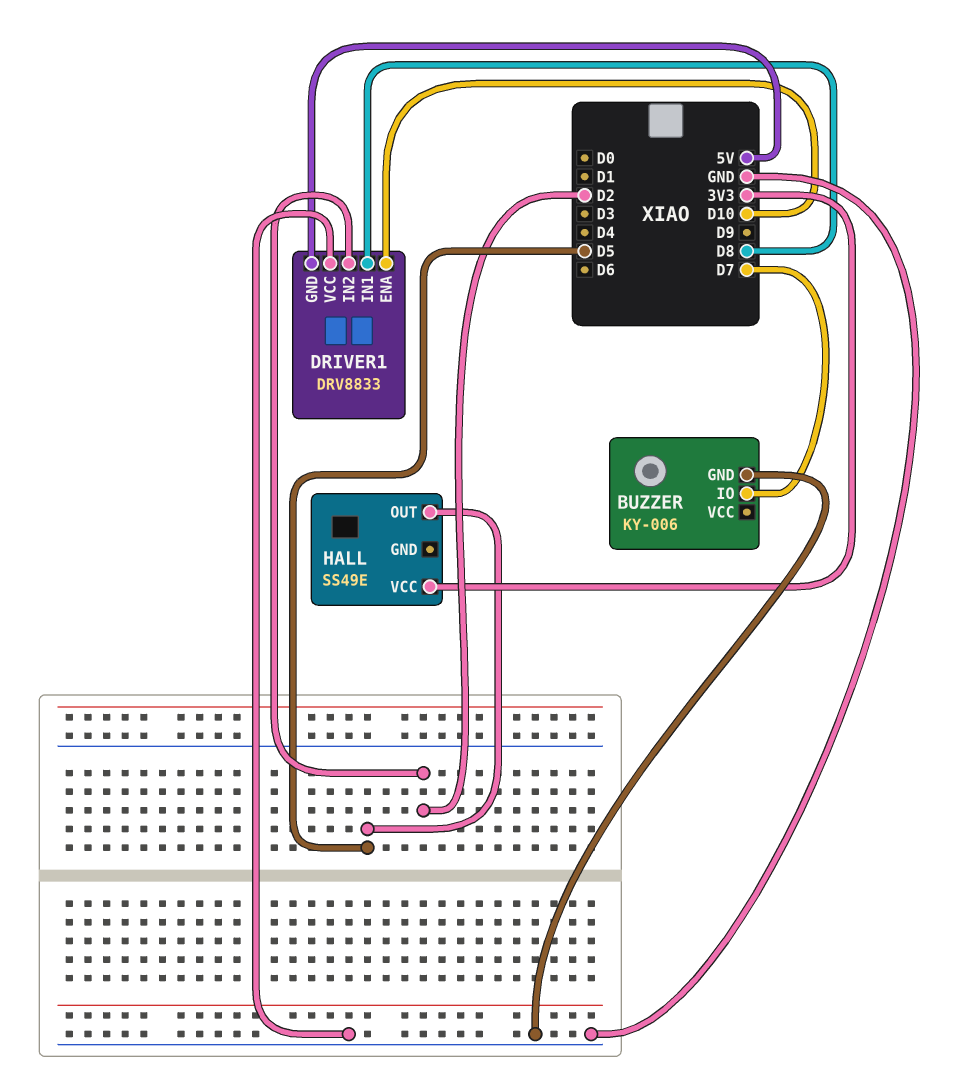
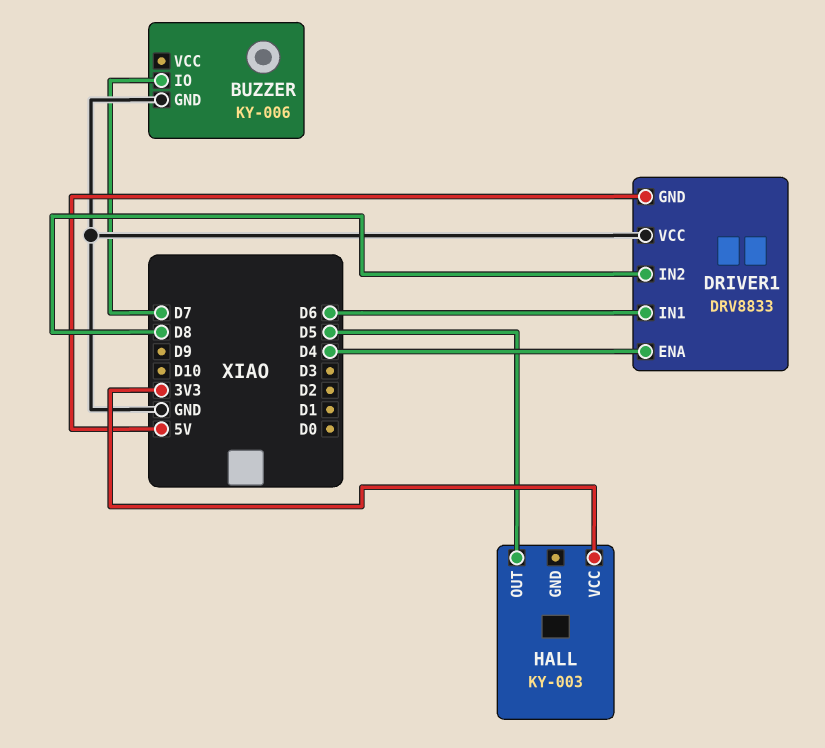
DRIVER1 pin ENA: D10 -> D4
DRIVER1 pin IN1: D8 -> D6
DRIVER1 pin IN2: D2 -> D8
HALL: SS49E -> KY-003

